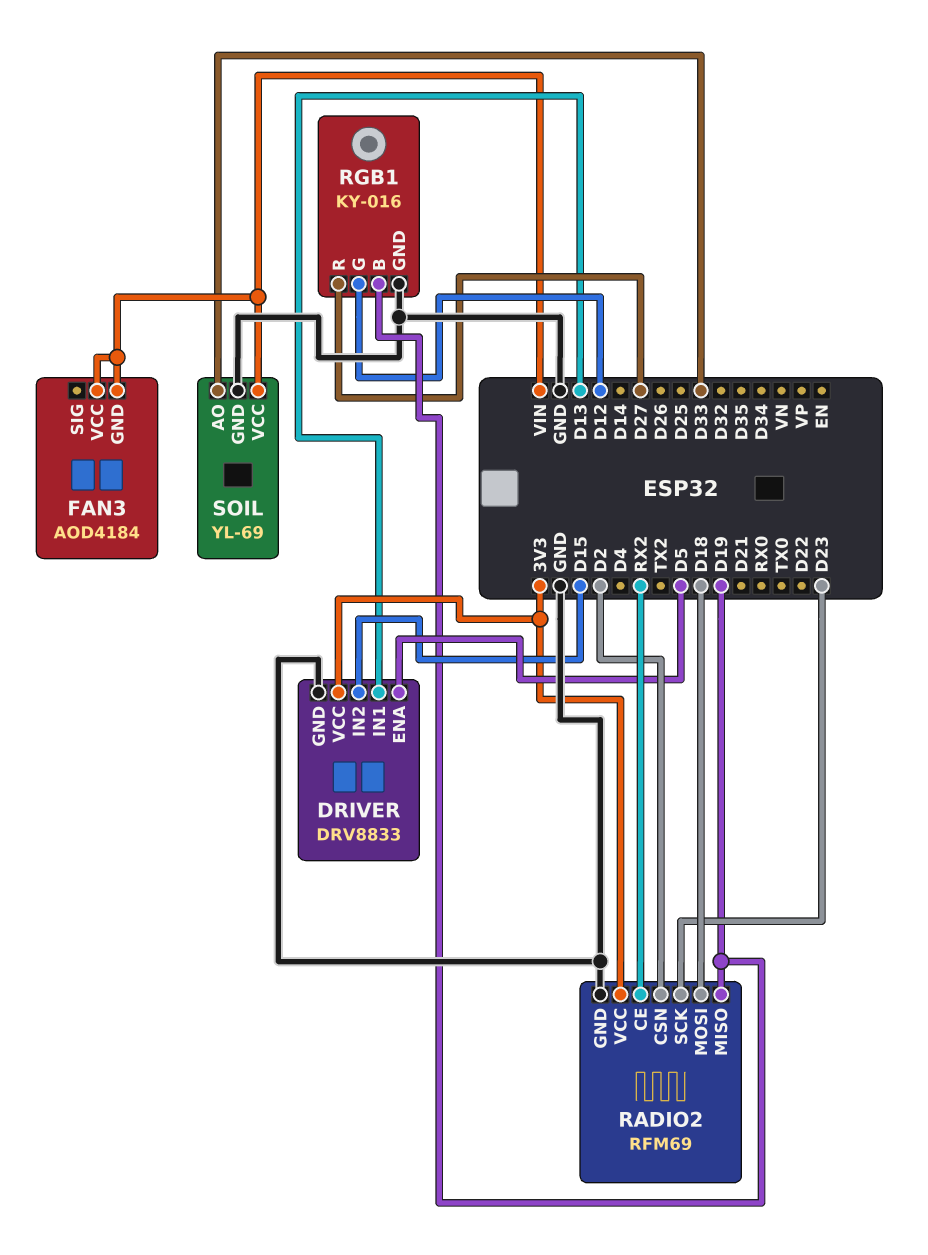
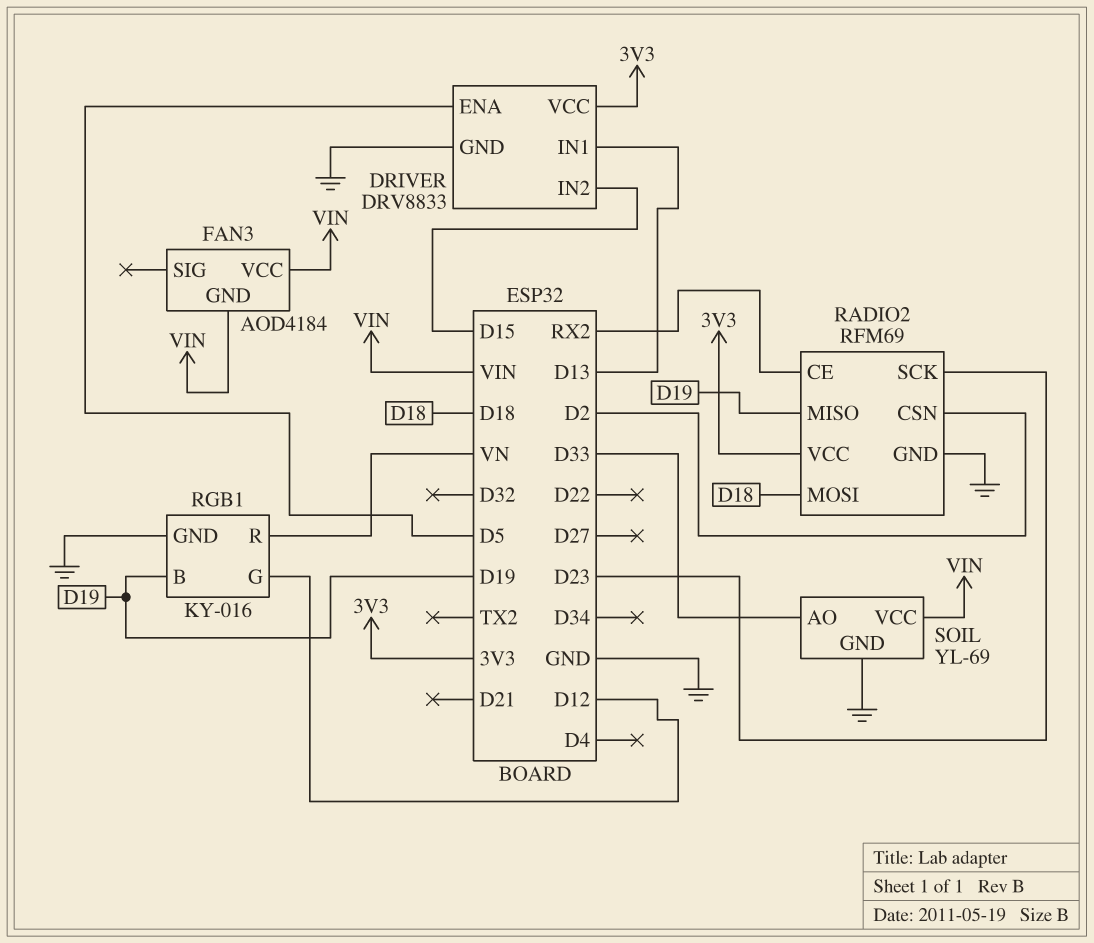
RGB1 pin R: D27 -> VN

